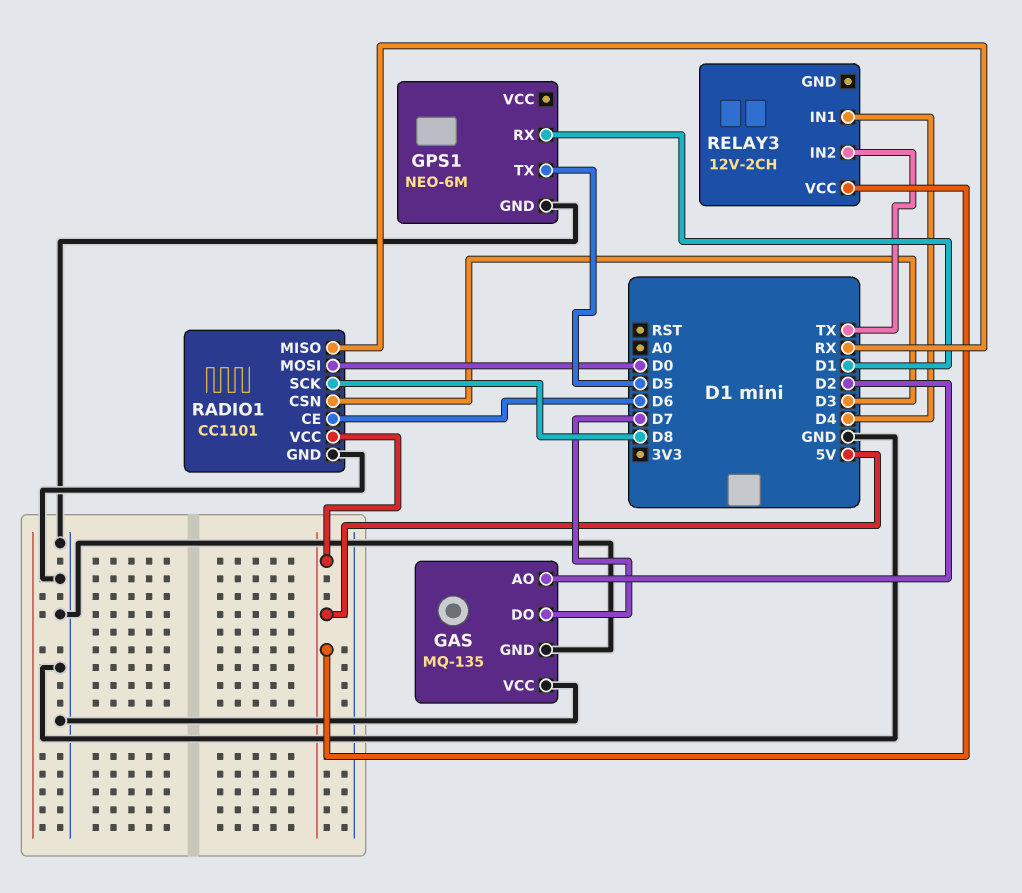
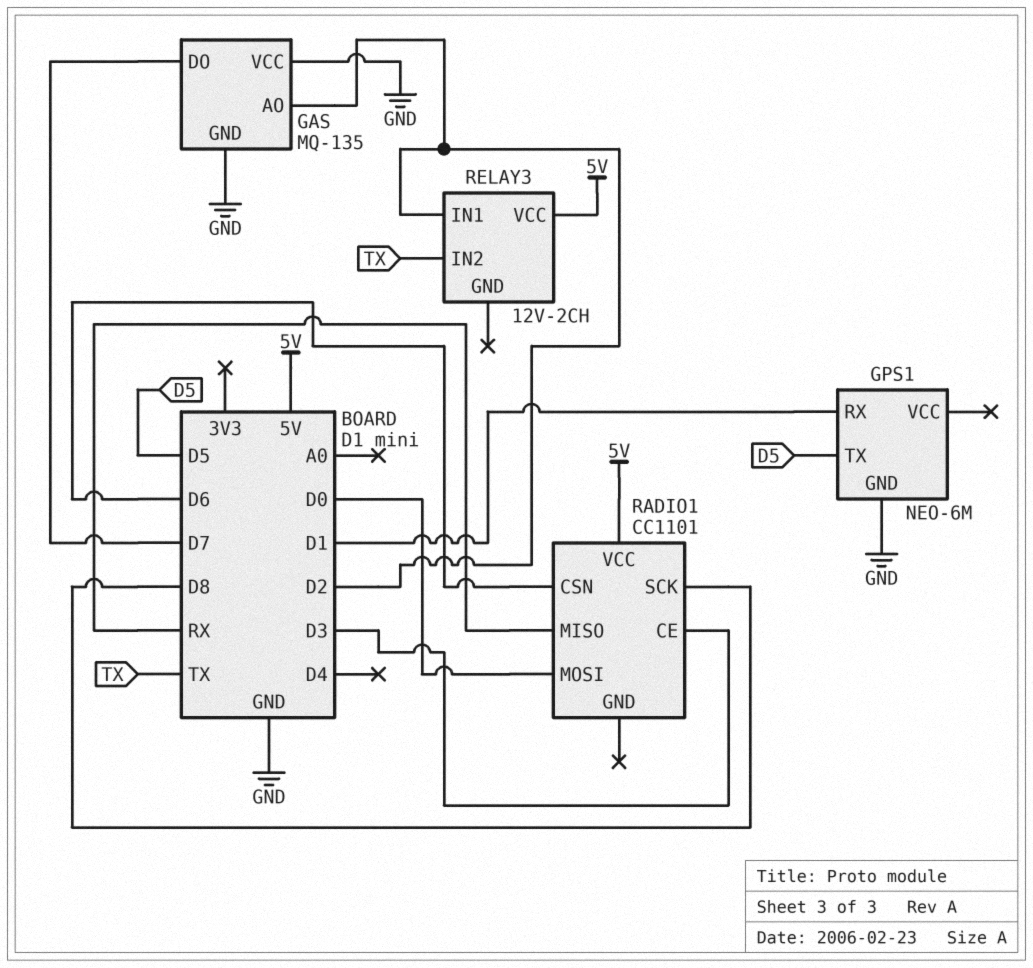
RADIO1 pin CE: D6 -> D3
RADIO1 pin CSN: D3 -> D6
RADIO1 pin GND: GND -> none
RELAY3 pin IN1: D4 -> D2

